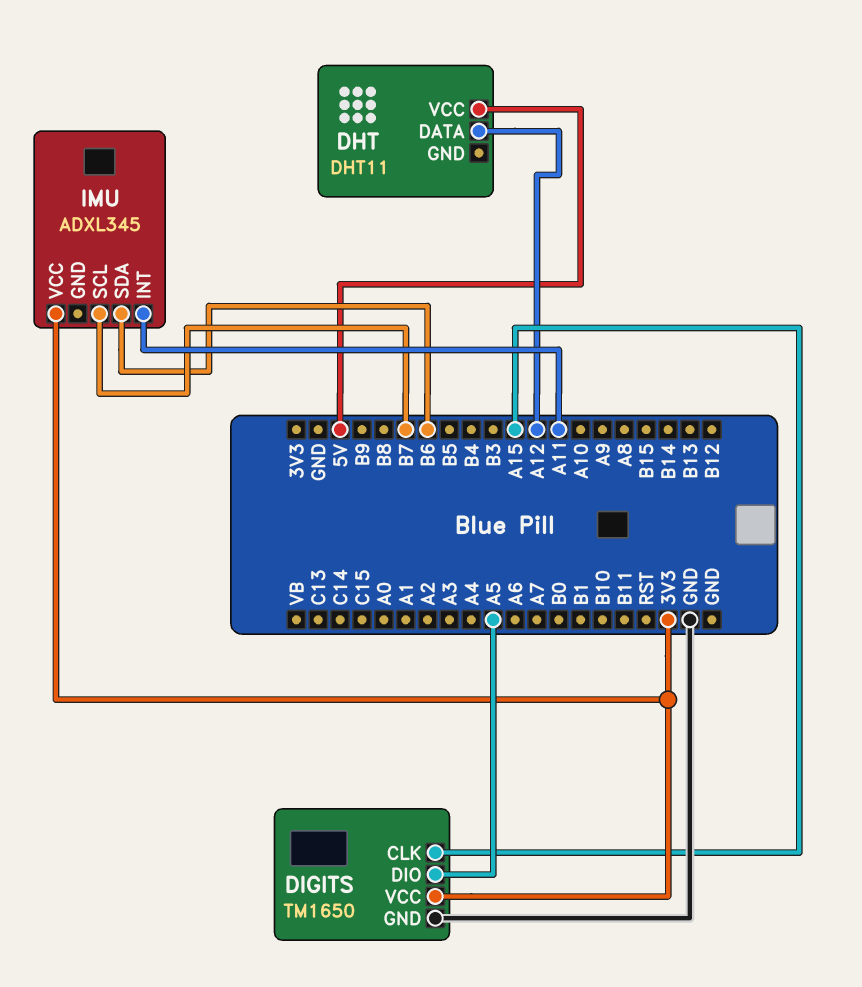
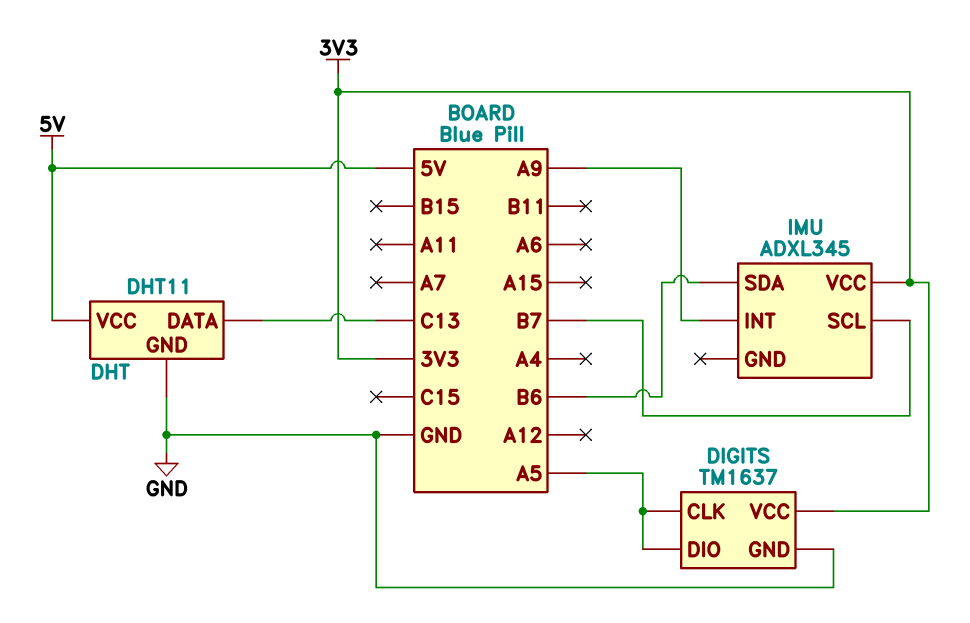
DHT pin DATA: A12 -> C13
DHT pin GND: none -> GND
DIGITS: TM1650 -> TM1637
DIGITS pin CLK: A15 -> A5
IMU pin INT: A11 -> A9

